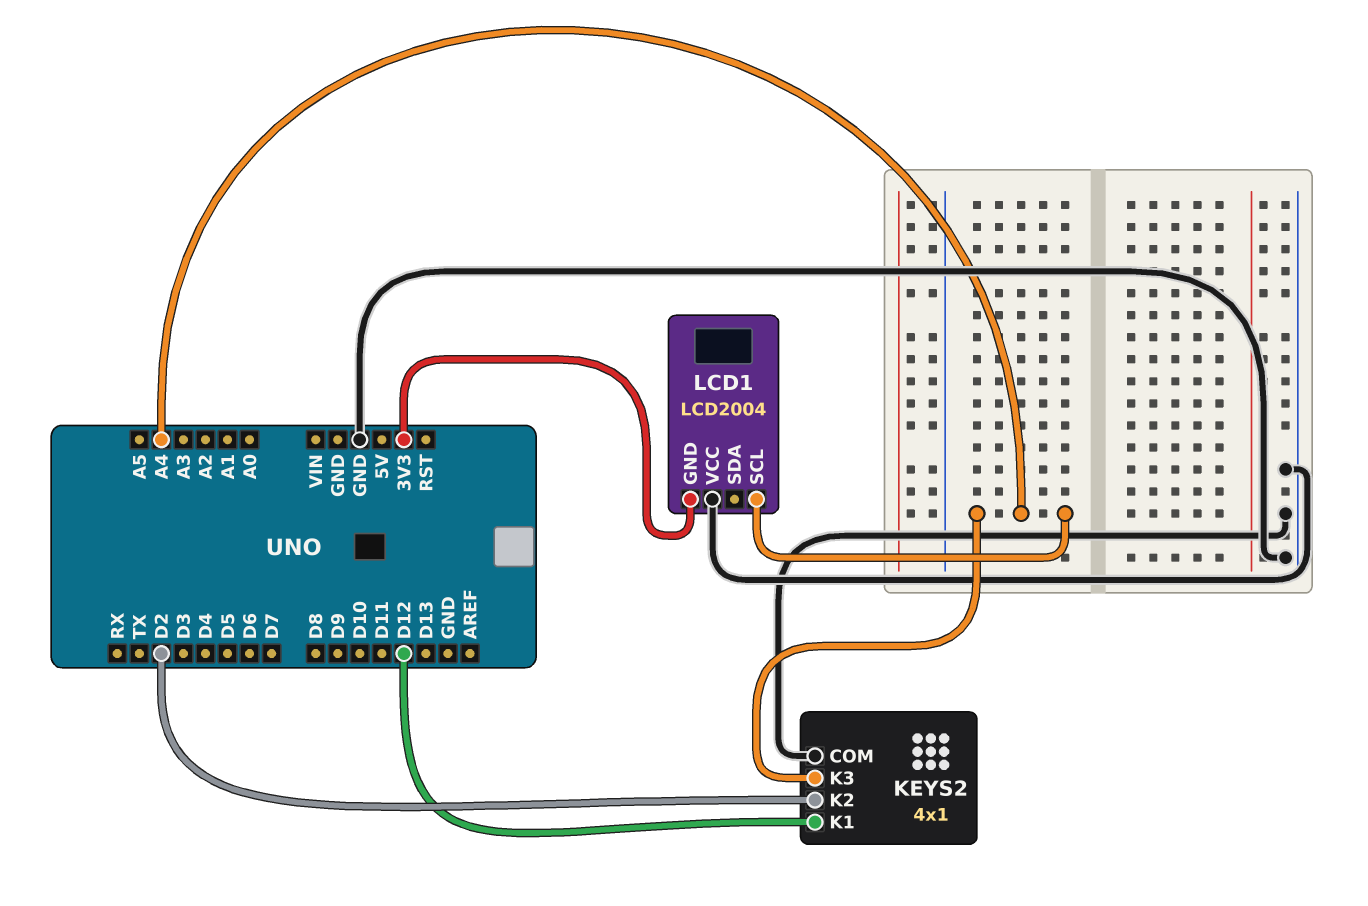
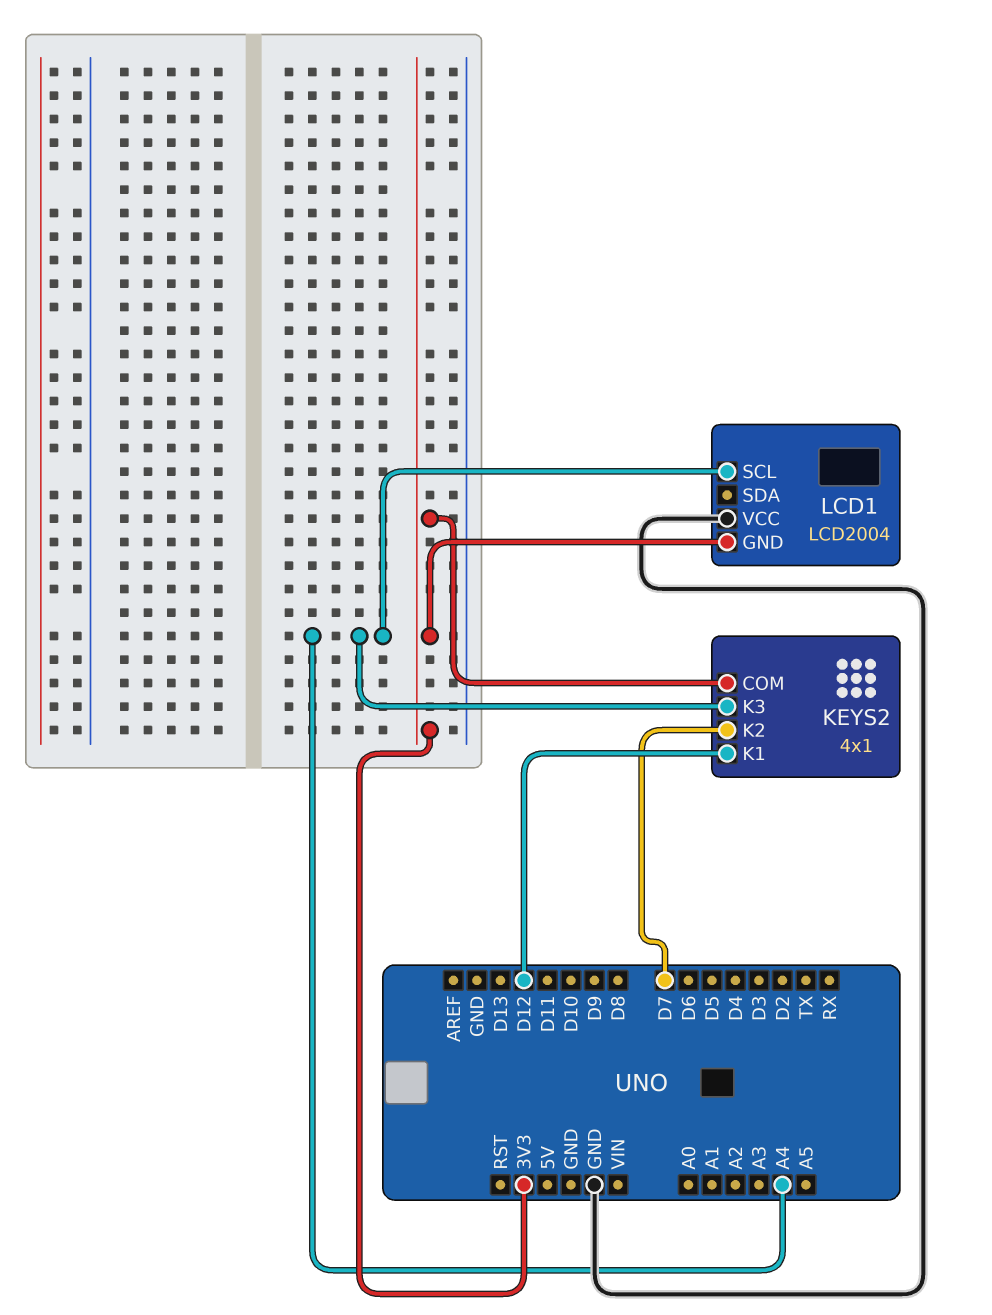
KEYS2 pin COM: GND -> 3V3
KEYS2 pin K2: D2 -> D7

